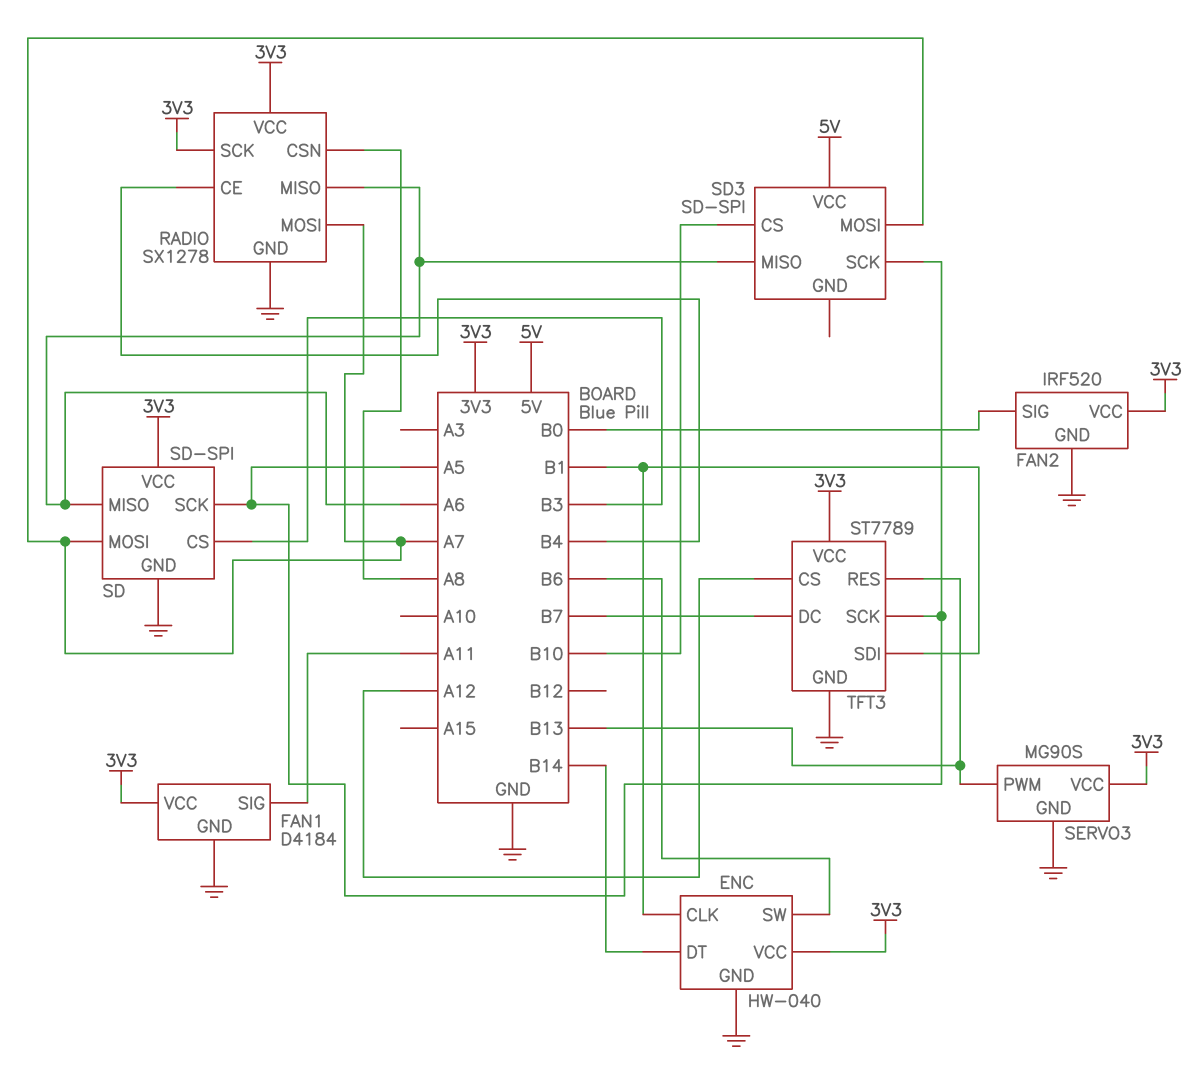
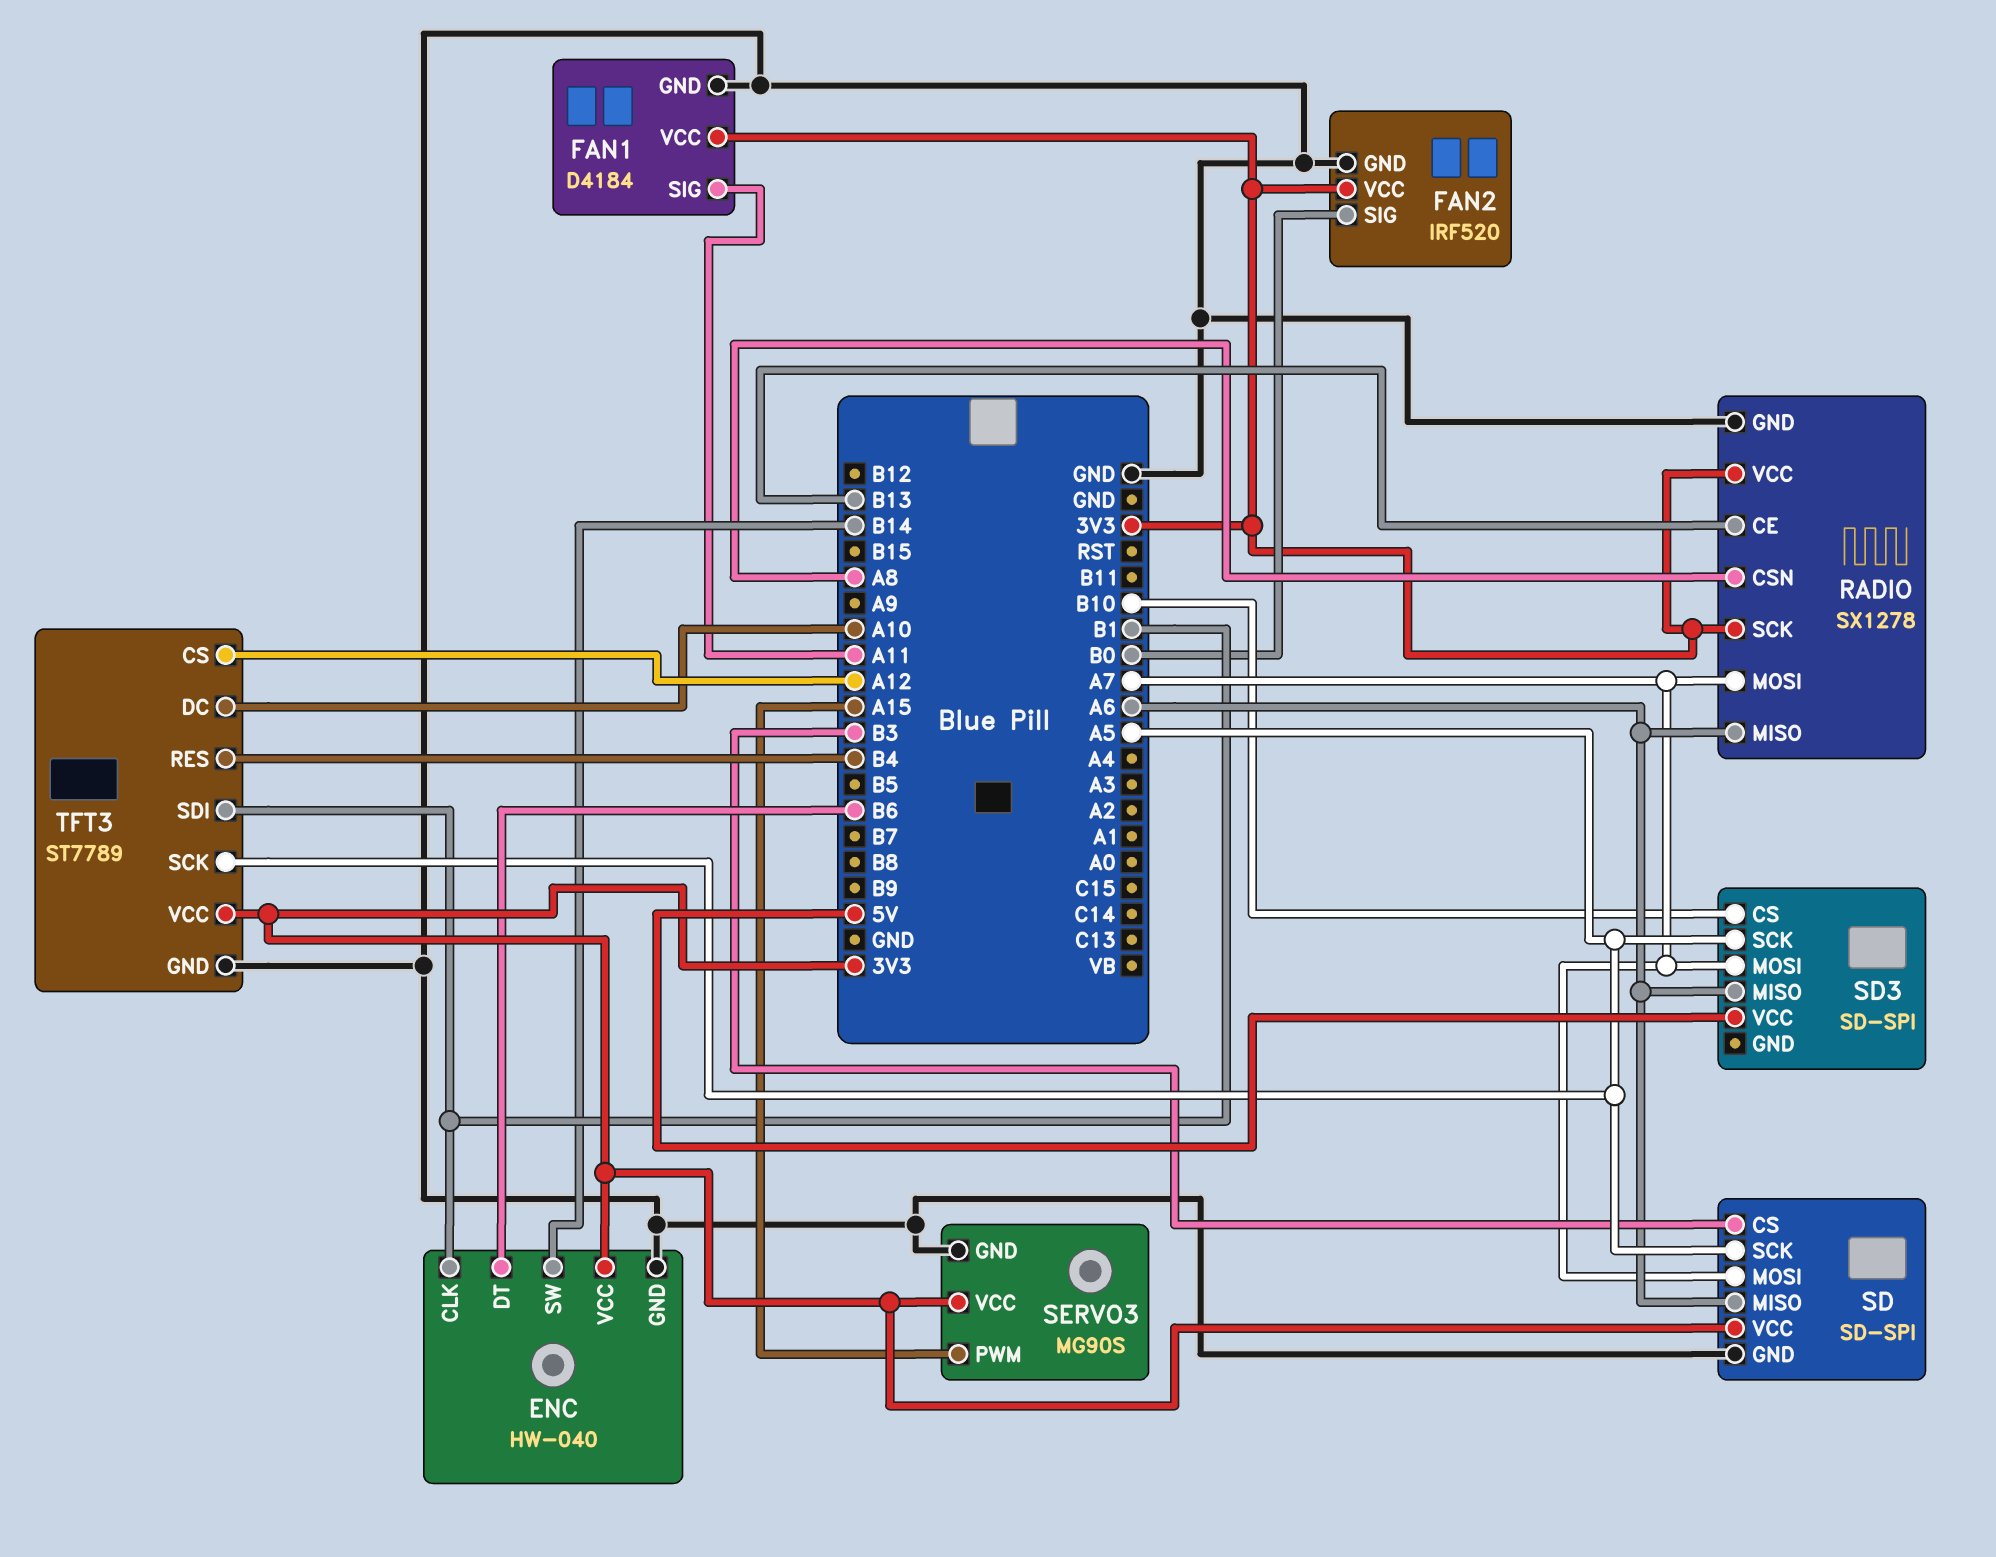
ENC pin DT: B14 -> B6
ENC pin SW: B6 -> B14
RADIO pin CE: B4 -> B13
SERVO3 pin PWM: B13 -> A15
TFT3 pin DC: B7 -> A10
TFT3 pin RES: B13 -> B4

